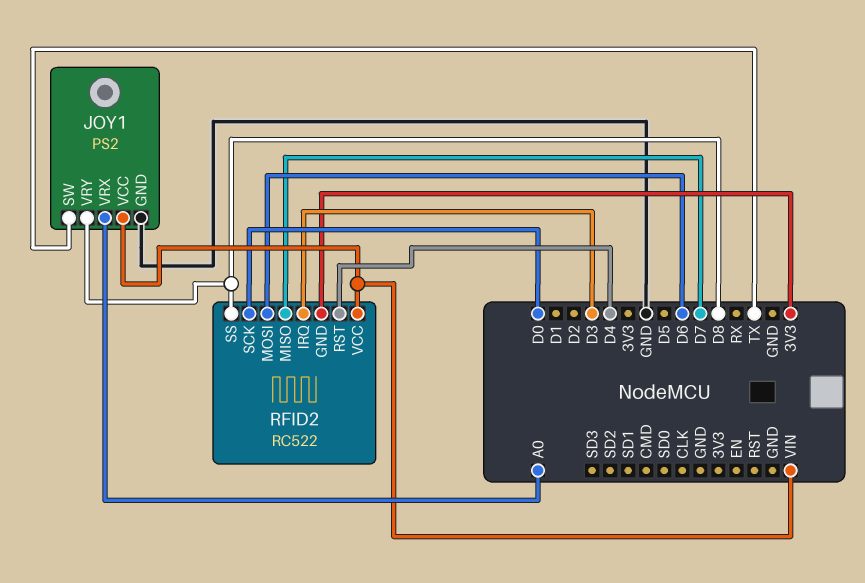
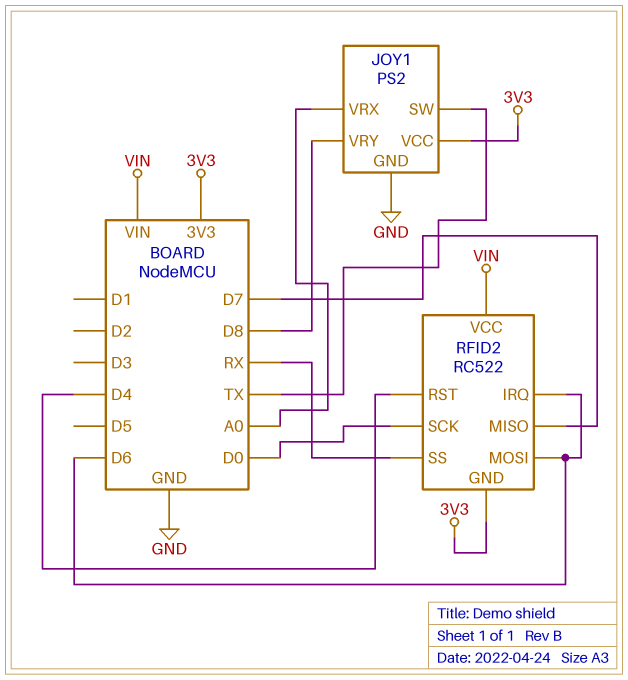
JOY1 pin VCC: VIN -> 3V3
RFID2 pin IRQ: D3 -> D6
RFID2 pin SS: D8 -> RX

